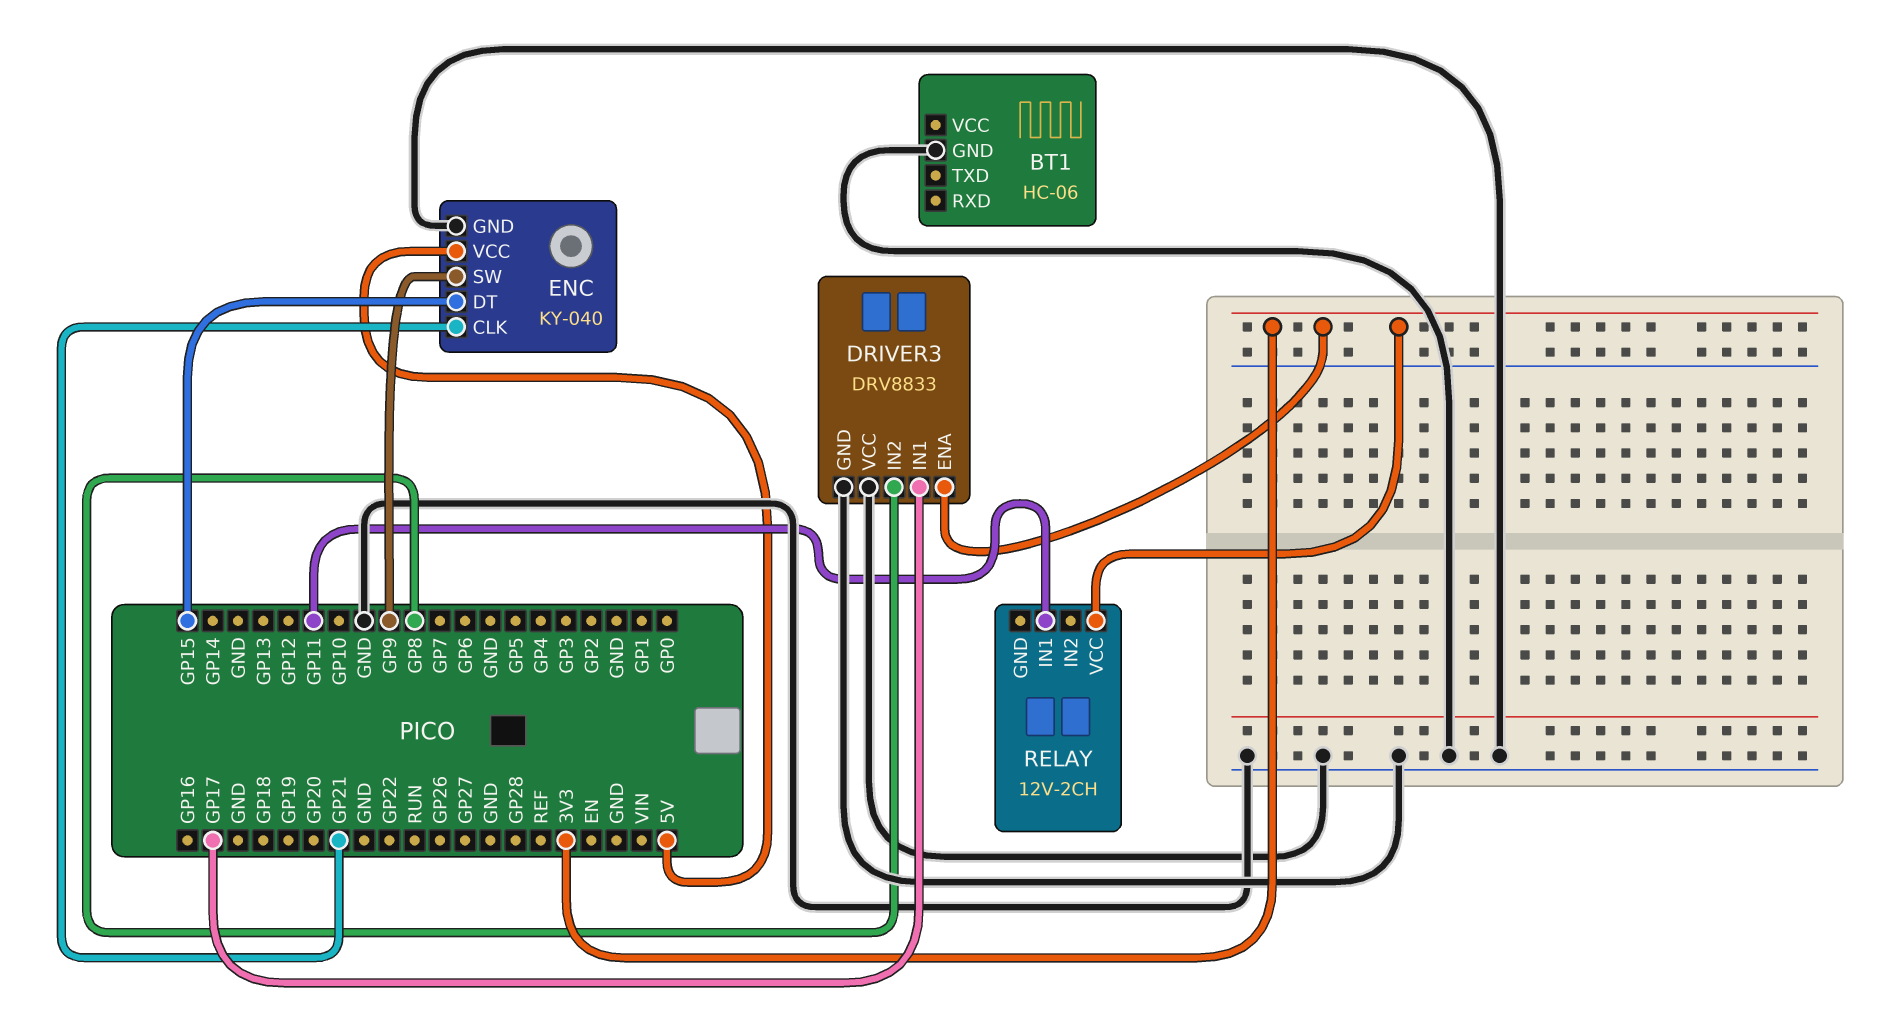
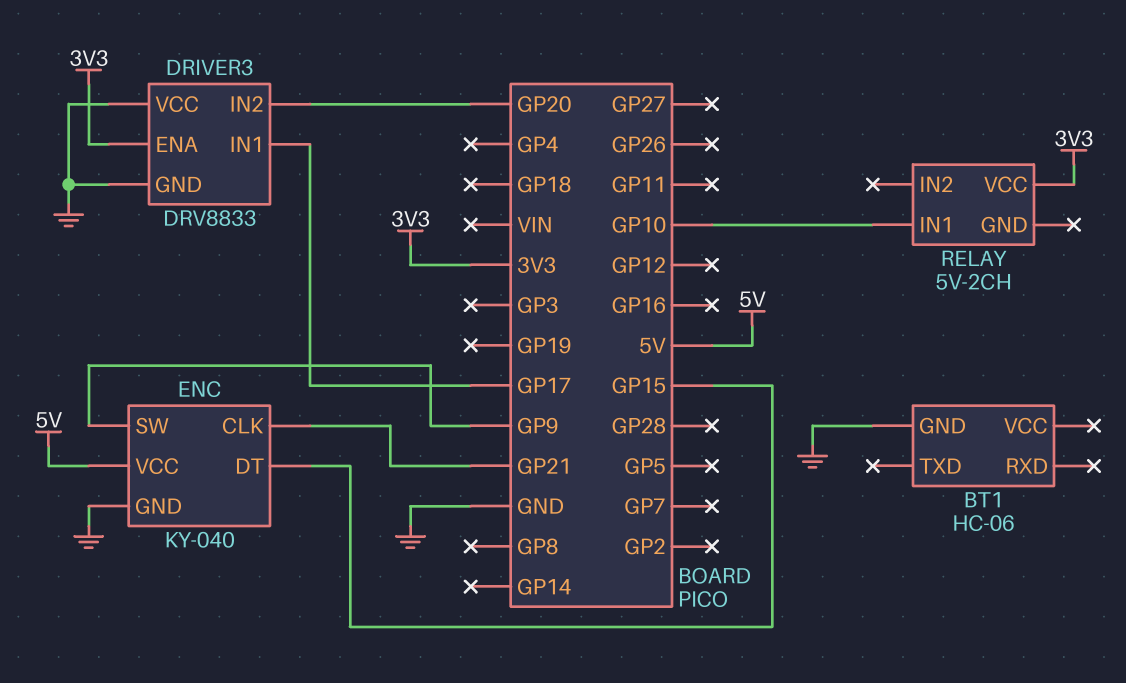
DRIVER3 pin IN2: GP8 -> GP20
RELAY: 12V-2CH -> 5V-2CH
RELAY pin IN1: GP11 -> GP10

